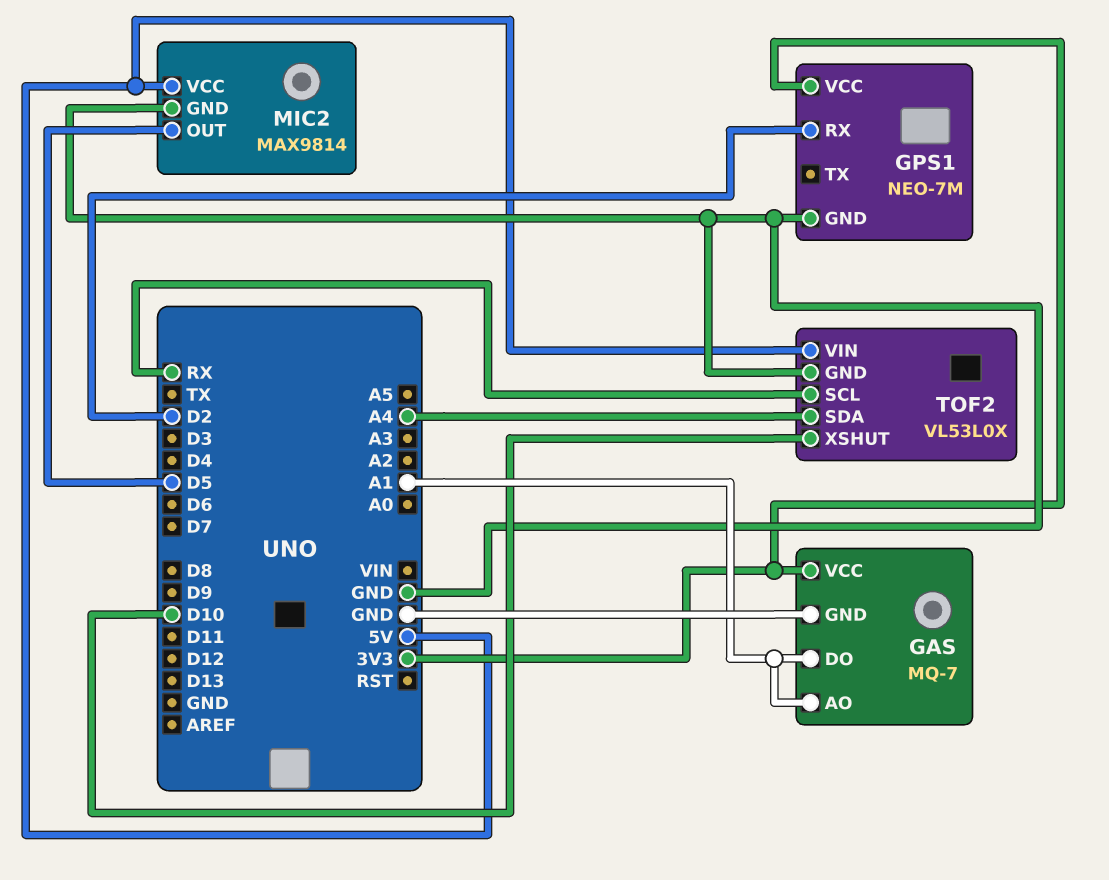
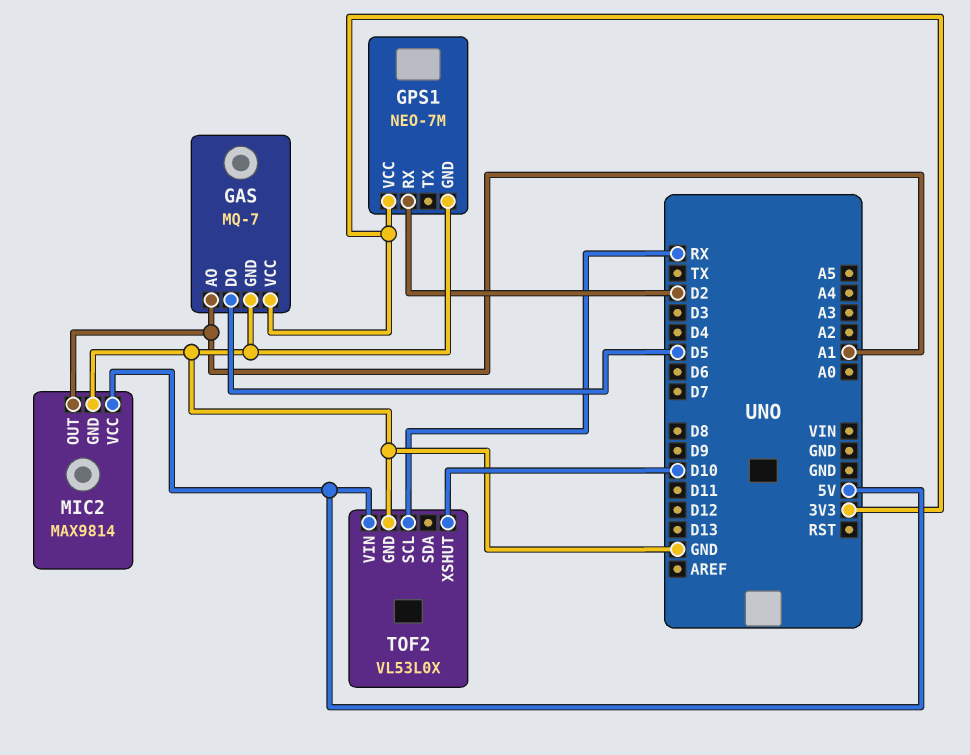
GAS pin DO: A1 -> D5
MIC2 pin OUT: D5 -> A1
TOF2 pin SDA: A4 -> none

